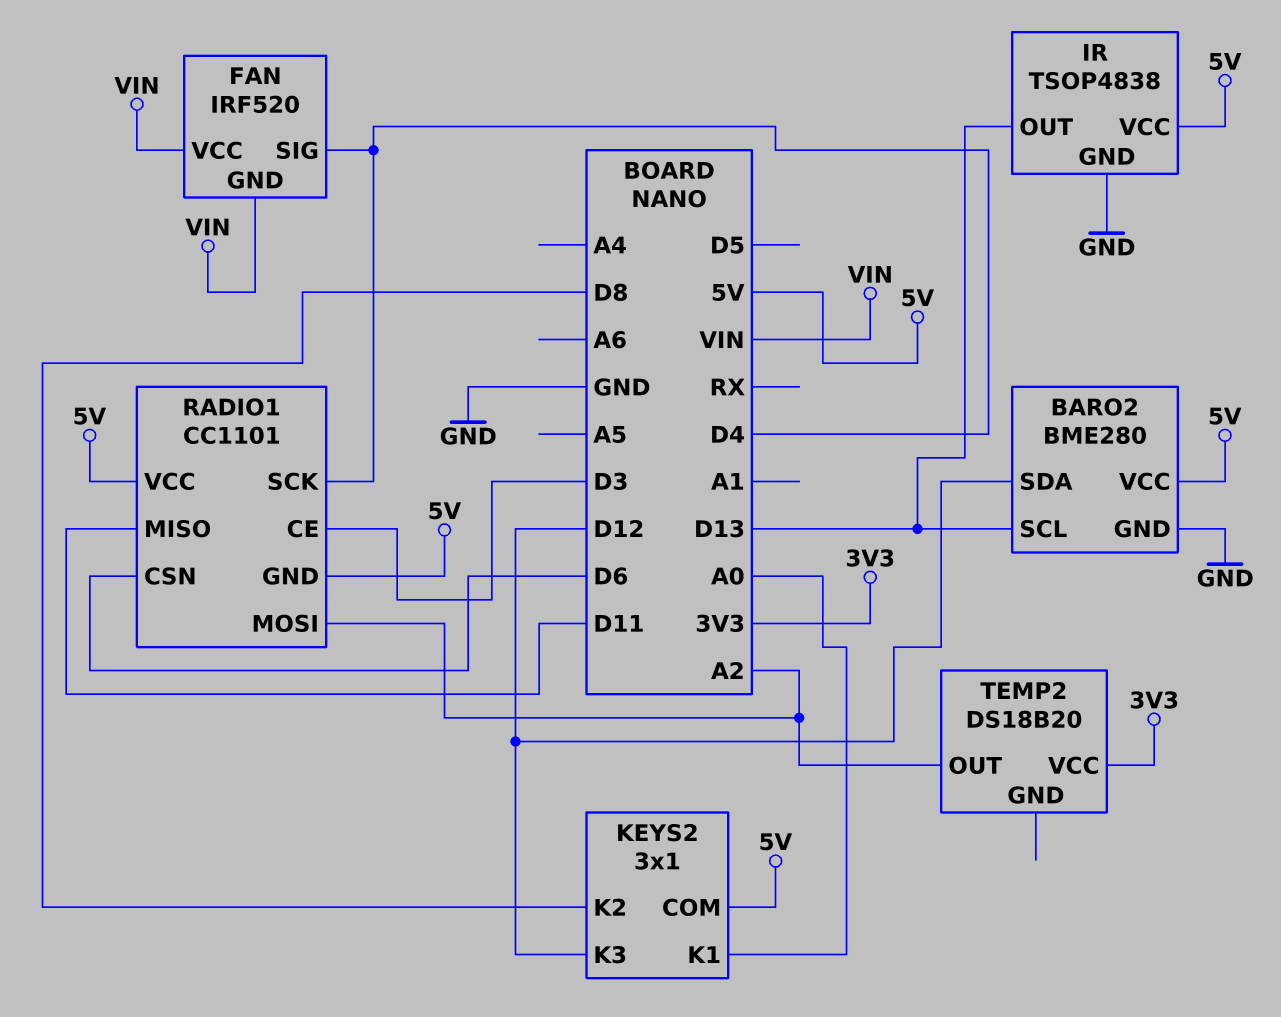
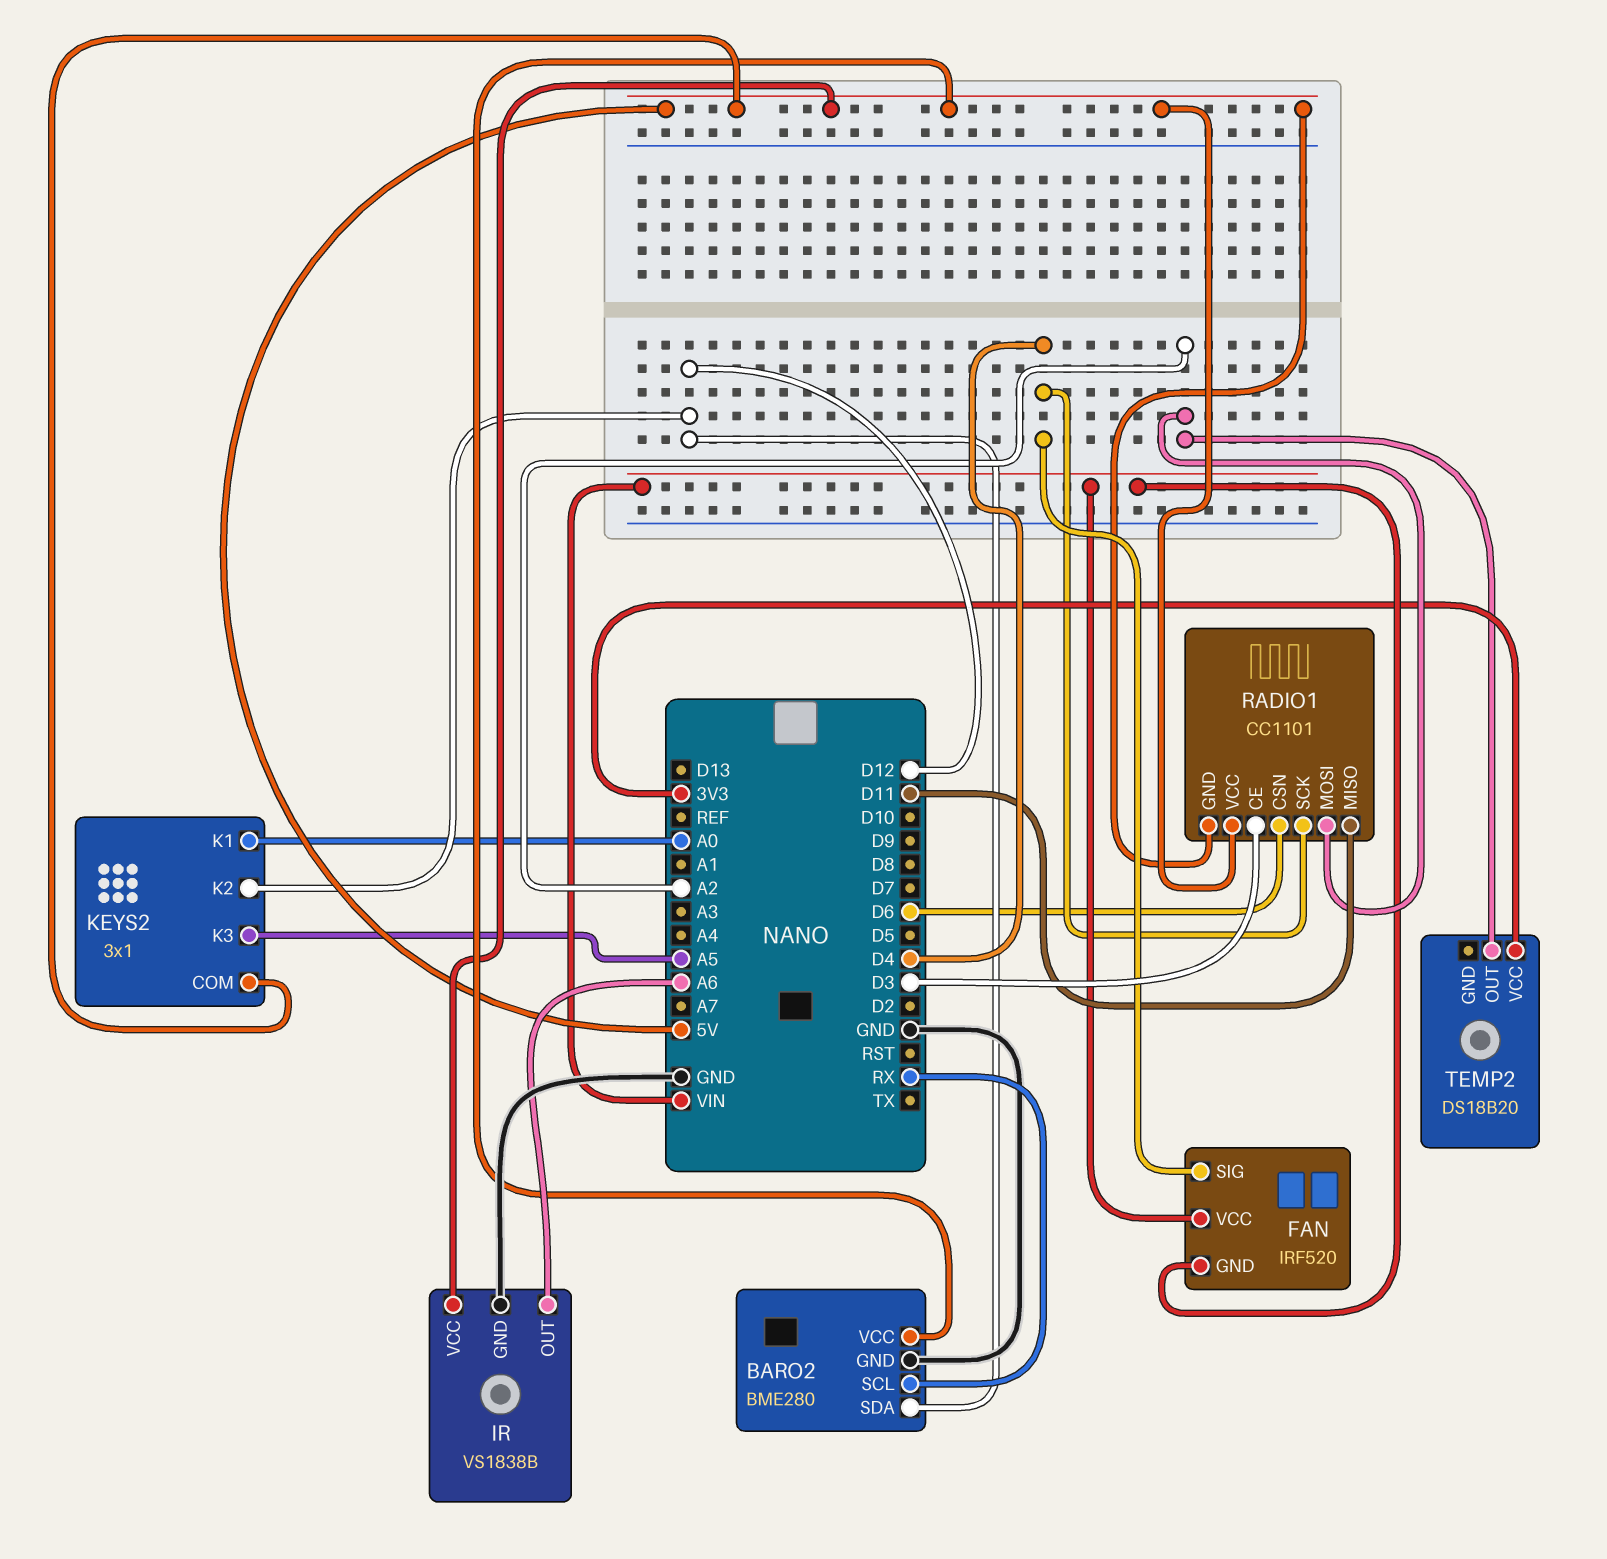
BARO2 pin SCL: D13 -> RX
IR: TSOP4838 -> VS1838B
IR pin OUT: D13 -> A6
KEYS2 pin K2: D8 -> D12
KEYS2 pin K3: D12 -> A5

